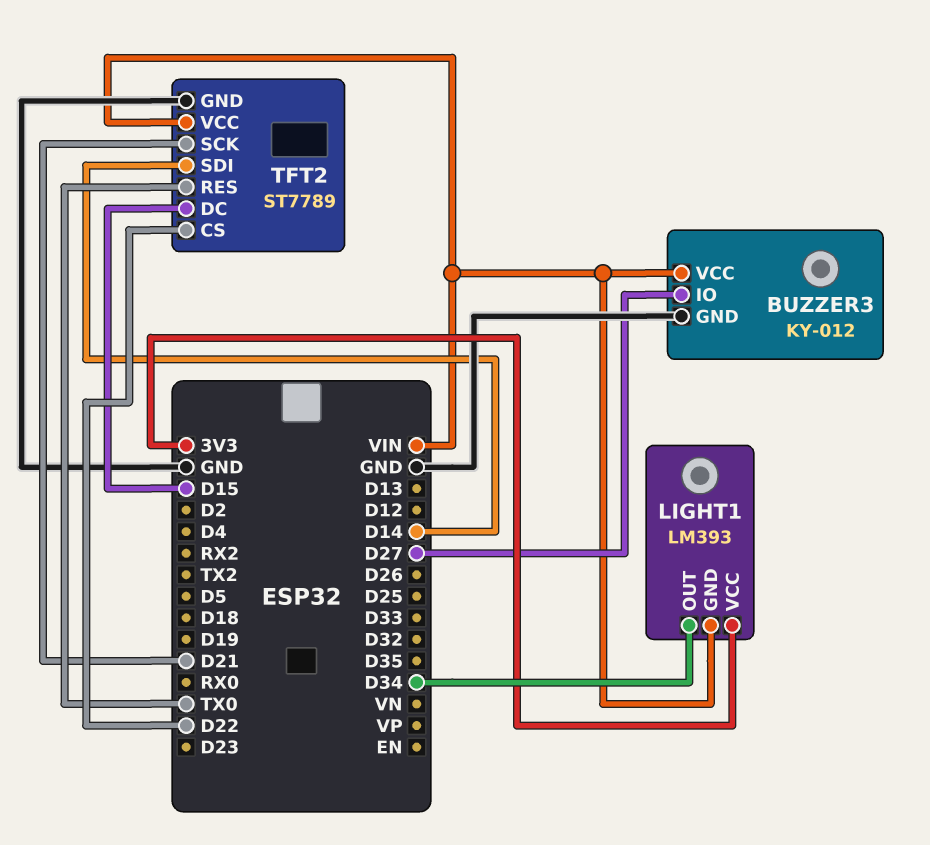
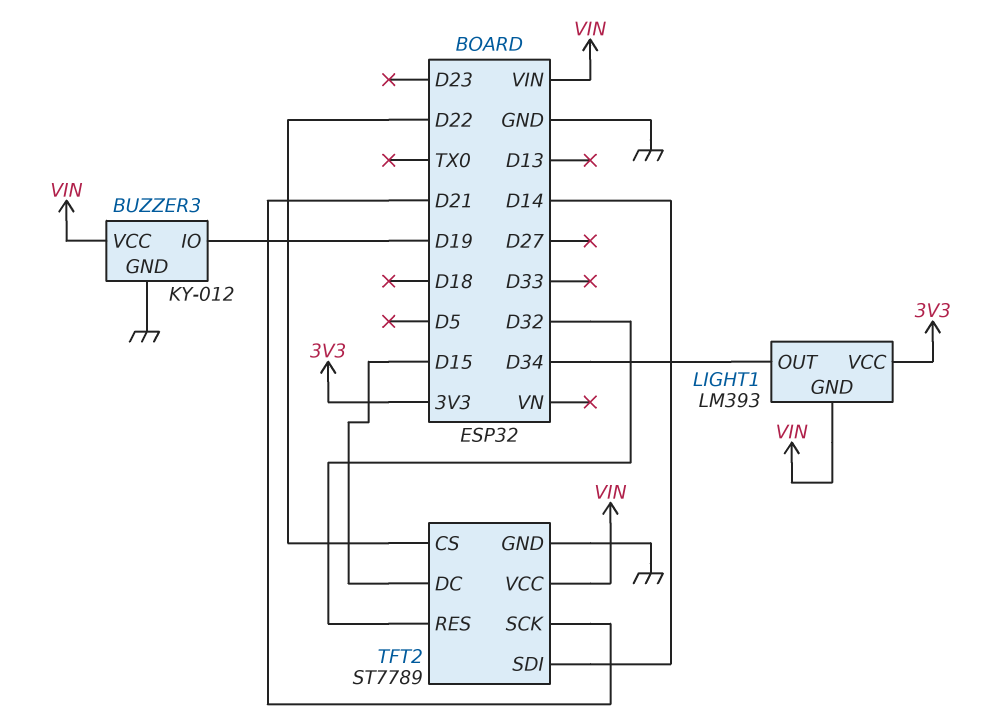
BUZZER3 pin IO: D27 -> D19
TFT2 pin RES: TX0 -> D32

